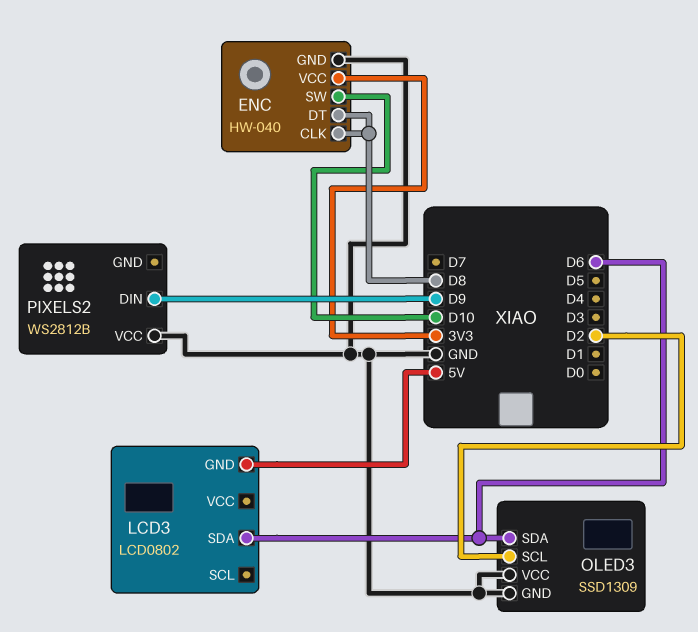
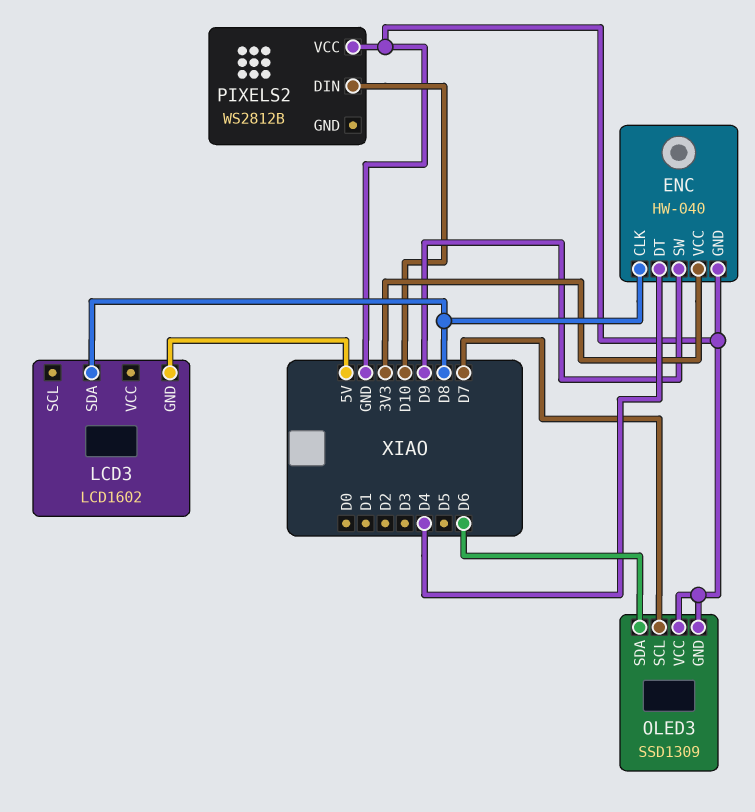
ENC pin DT: D8 -> D4
ENC pin SW: D10 -> D9
LCD3: LCD0802 -> LCD1602
LCD3 pin SDA: D6 -> D8
OLED3 pin SCL: D2 -> D7
PIXELS2 pin DIN: D9 -> D10

